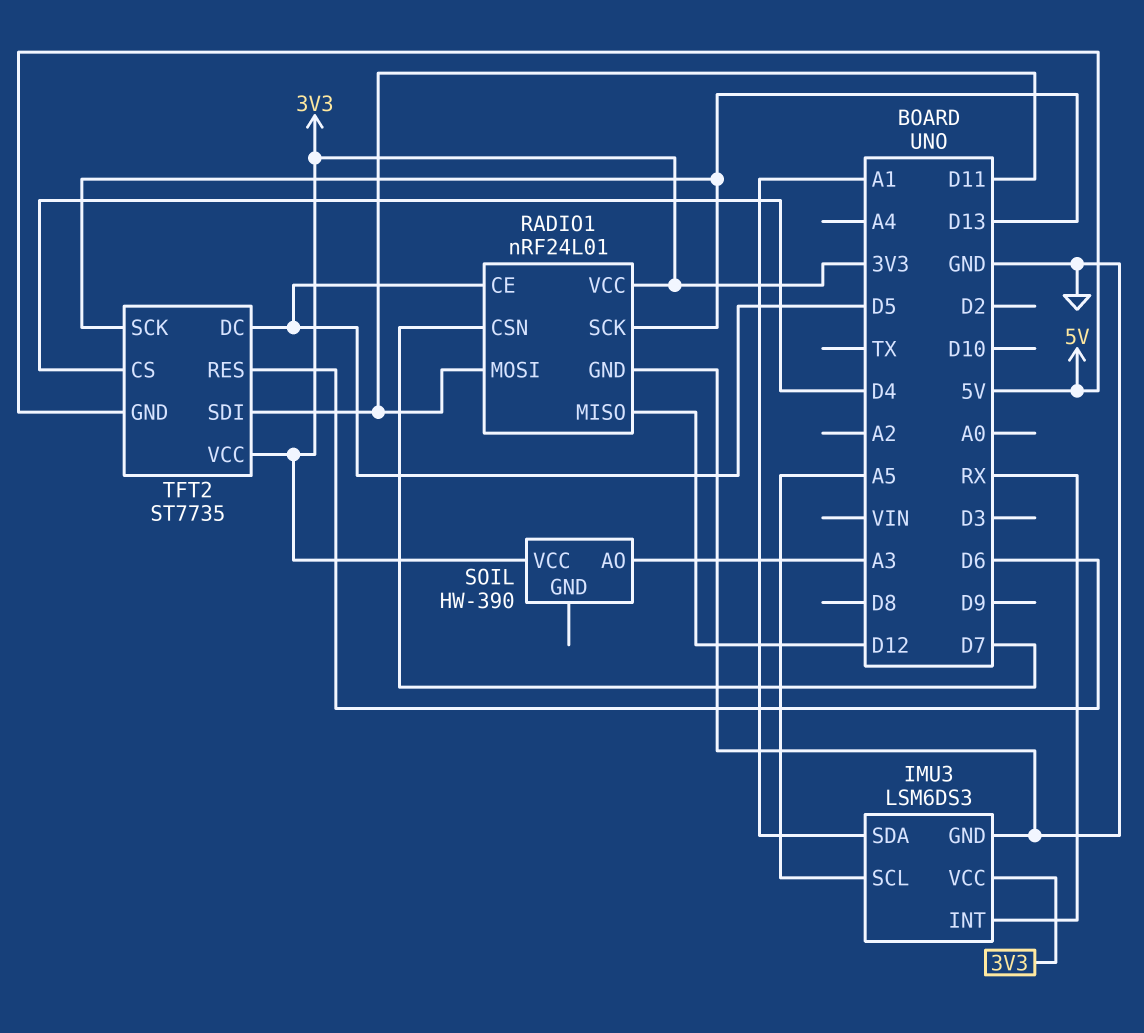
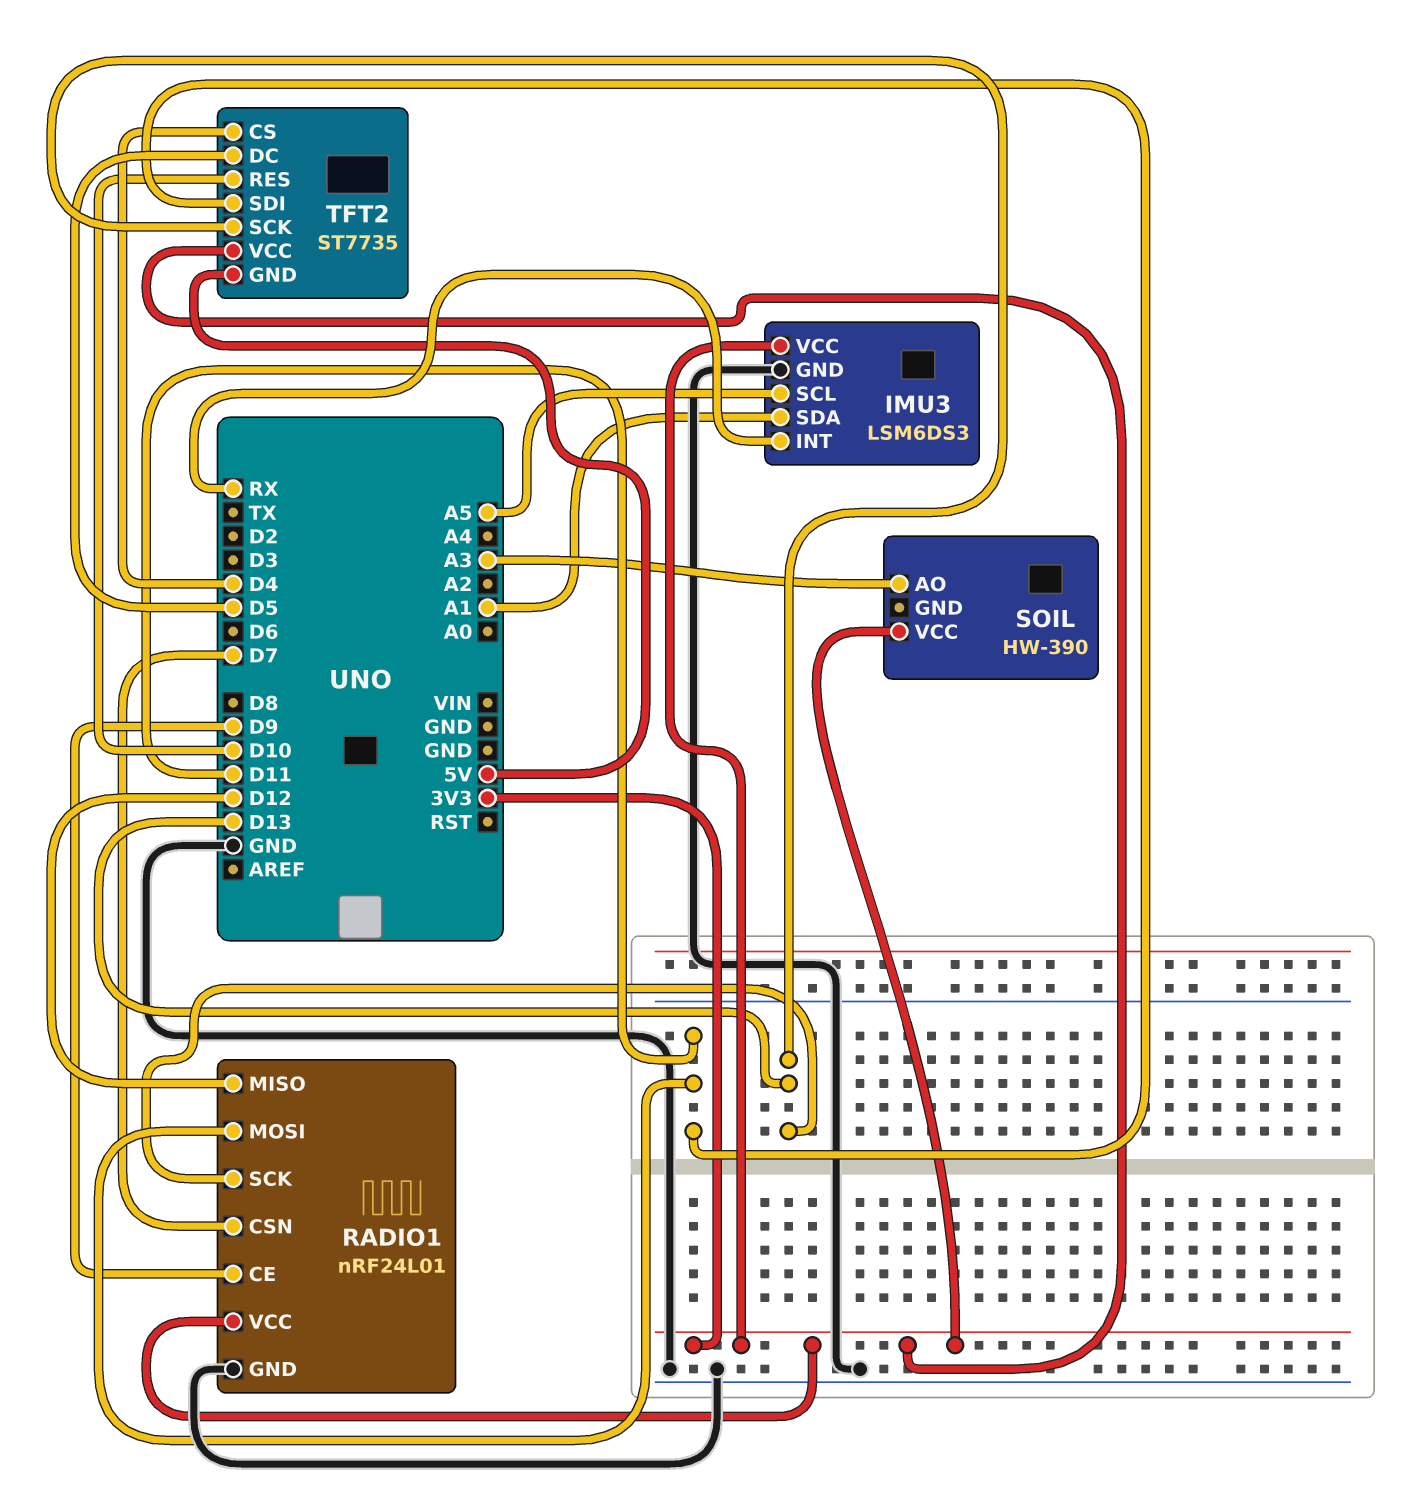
RADIO1 pin CE: D5 -> D9
TFT2 pin RES: D6 -> D10

